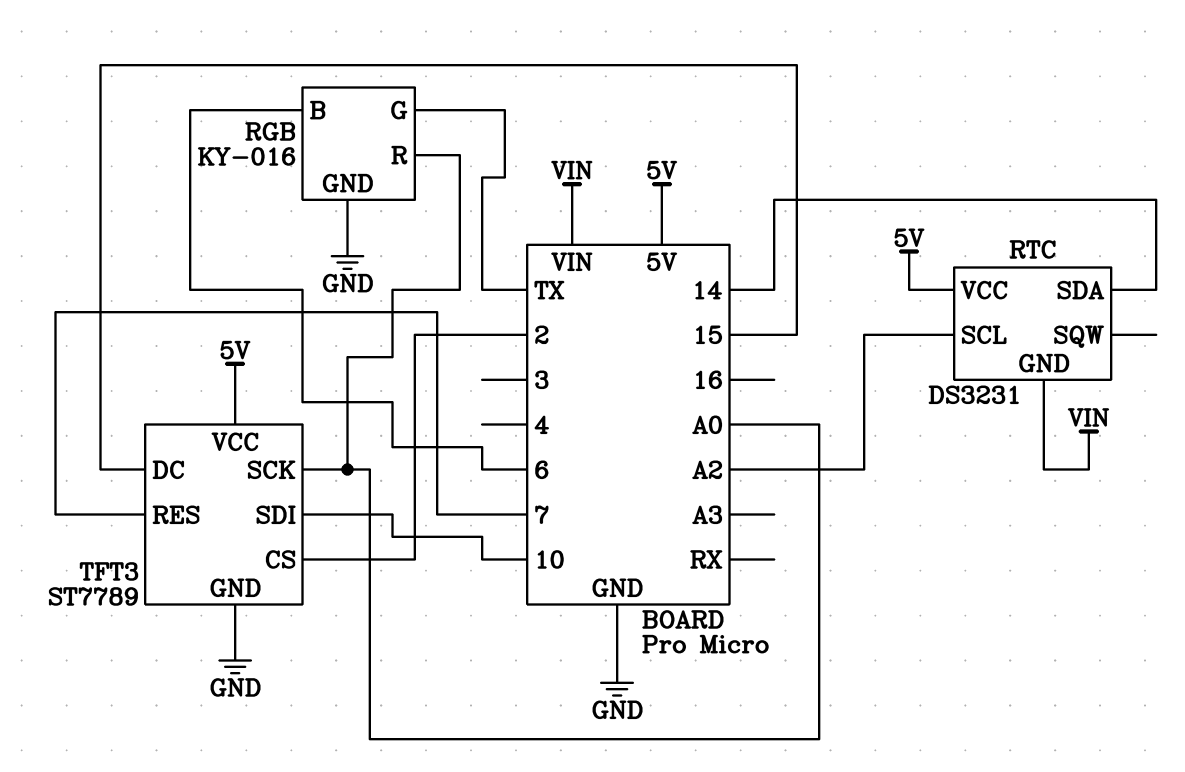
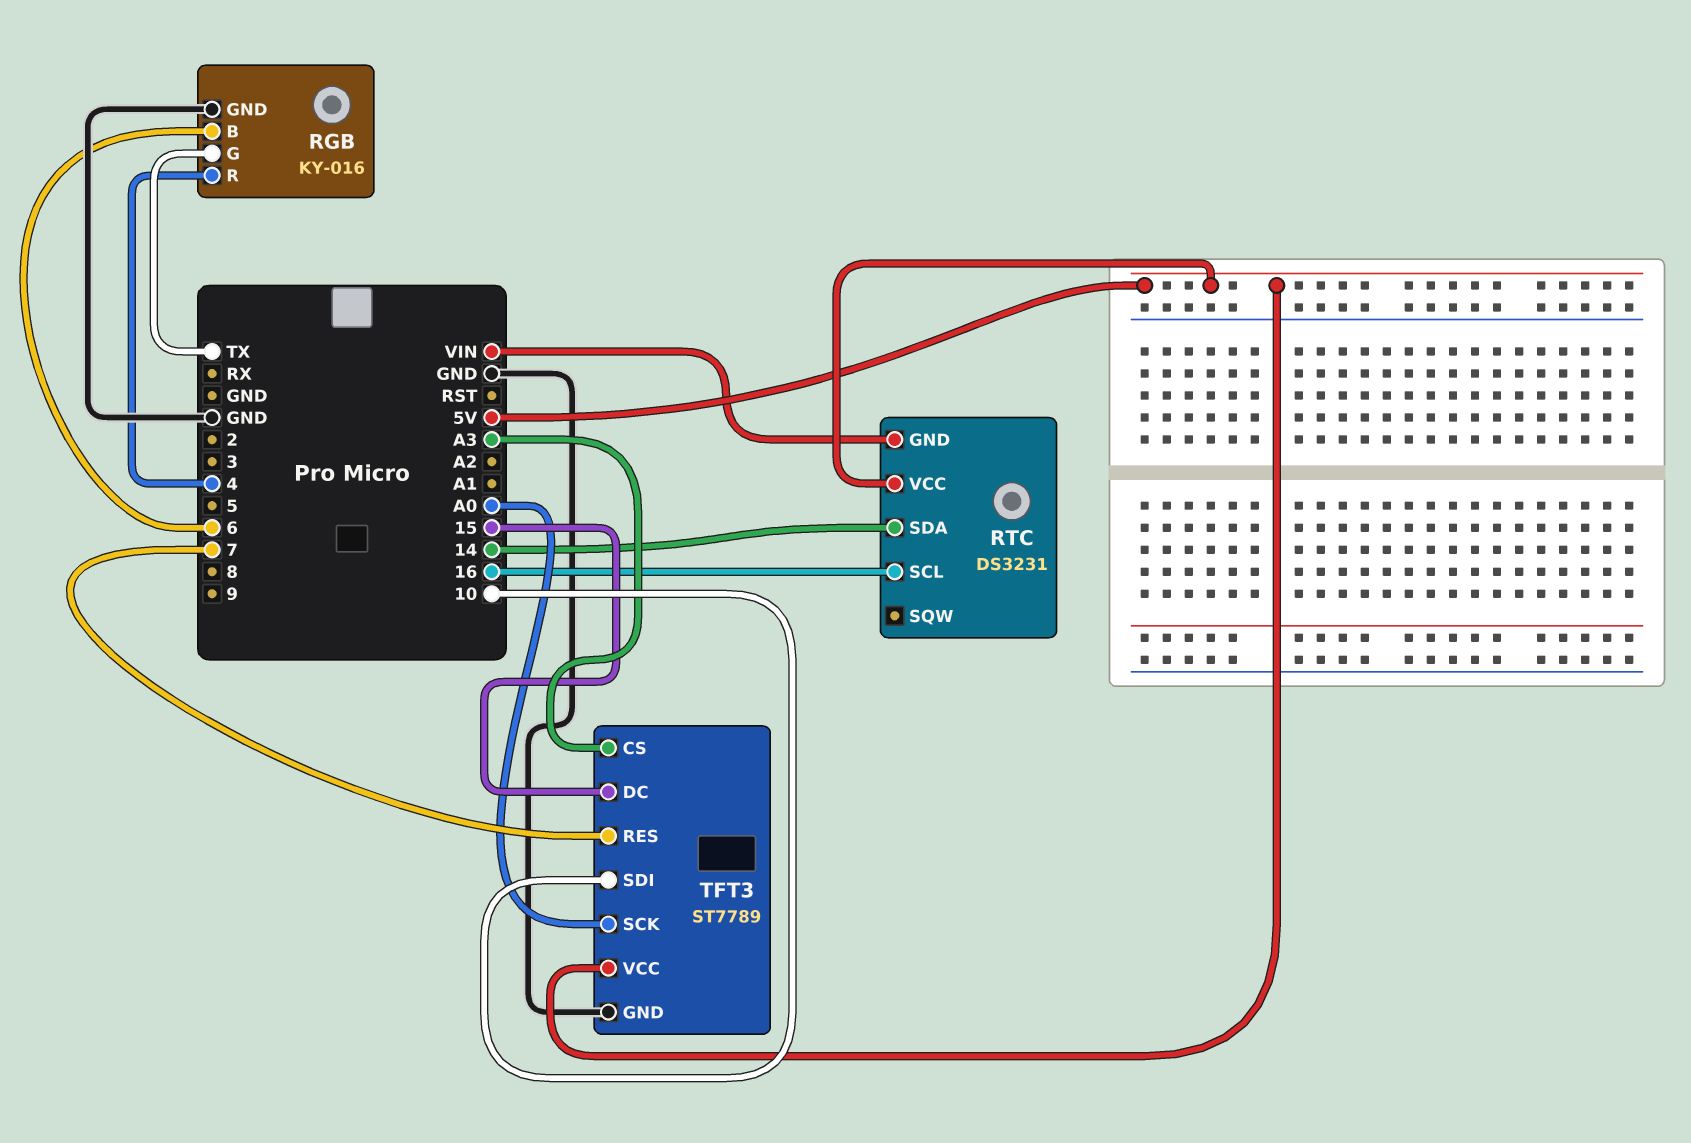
RGB pin R: A0 -> 4
RTC pin SCL: A2 -> 16
TFT3 pin CS: 2 -> A3

